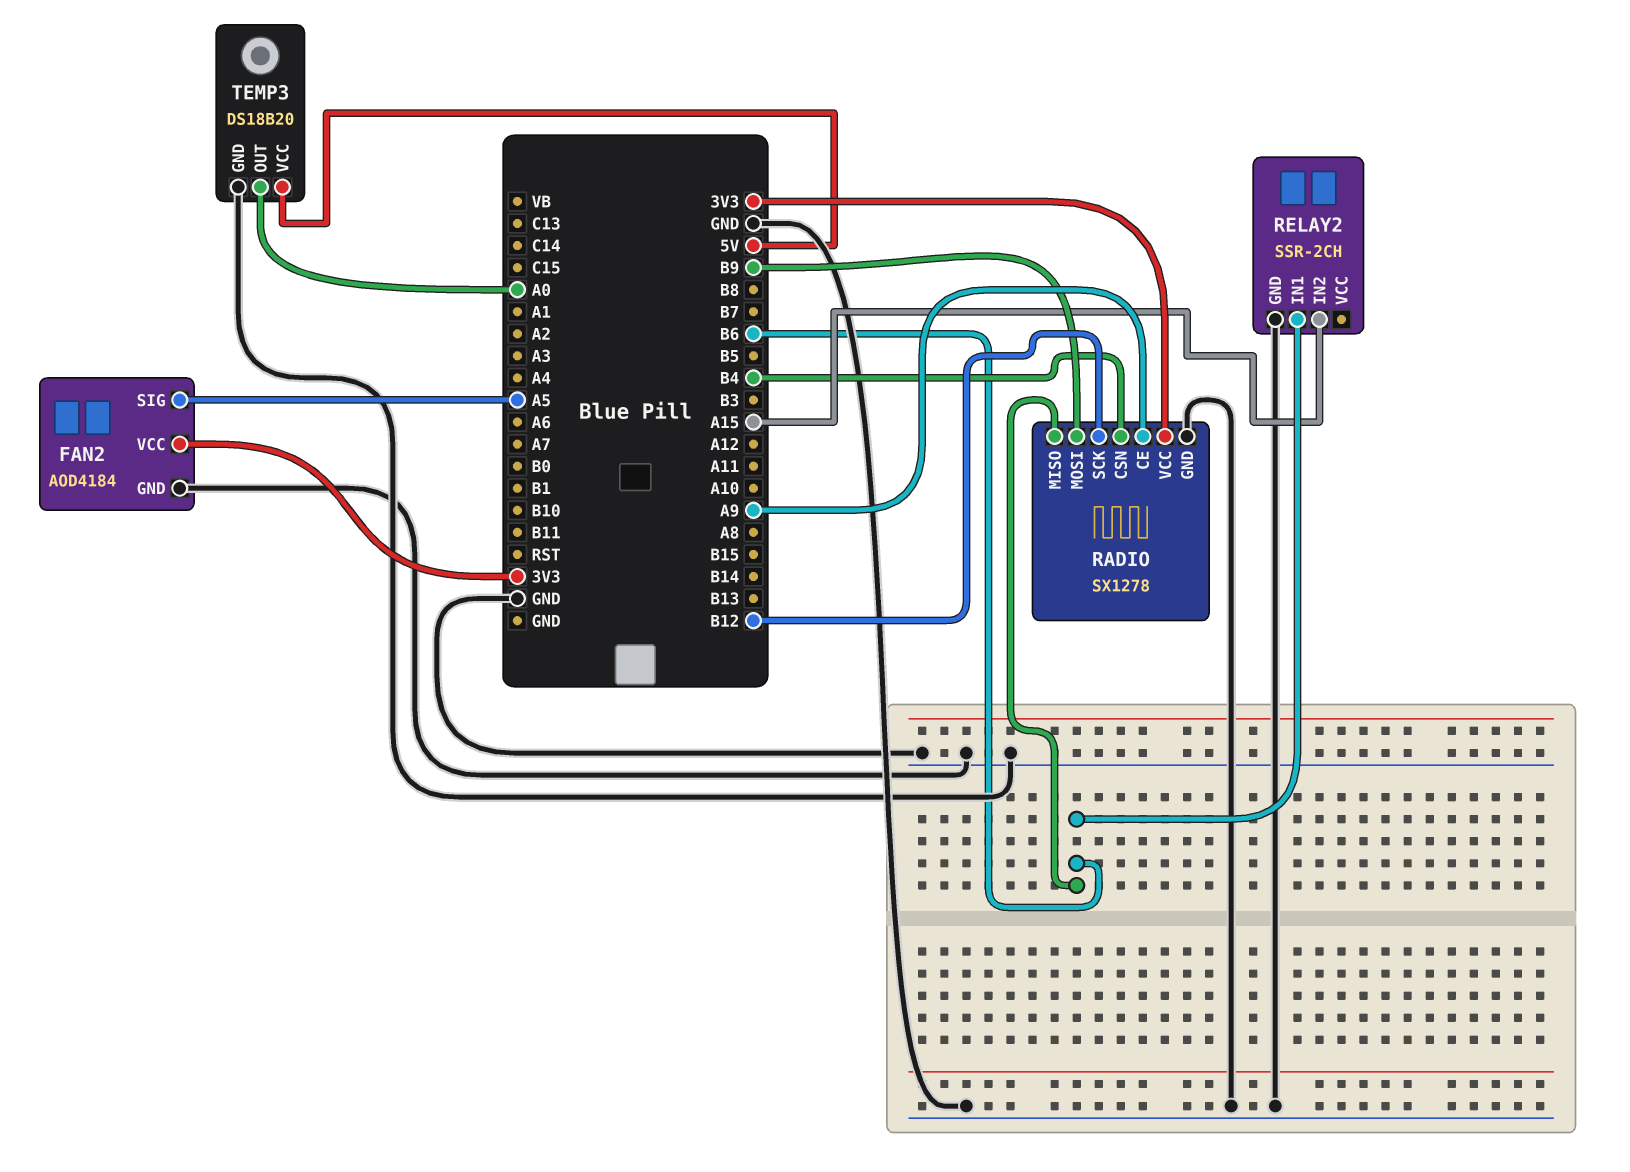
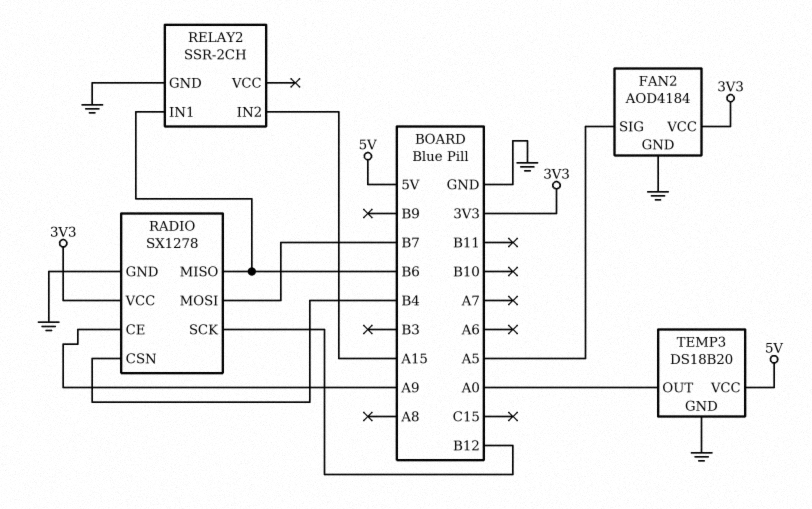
RADIO pin MOSI: B9 -> B7

